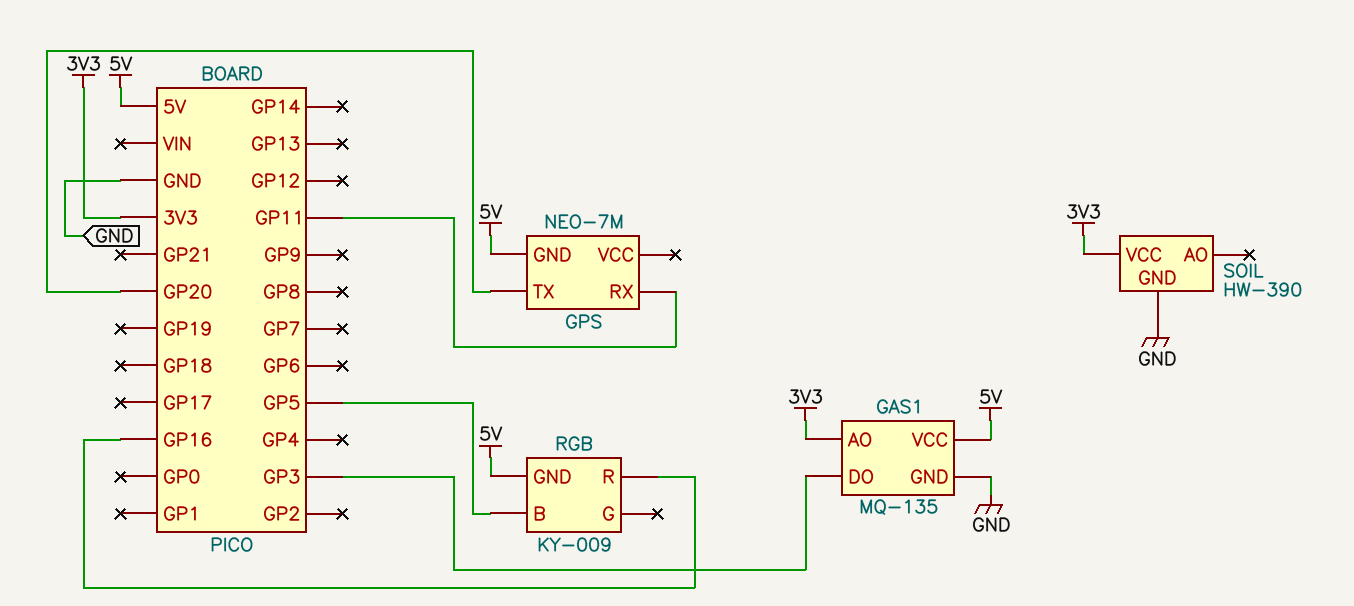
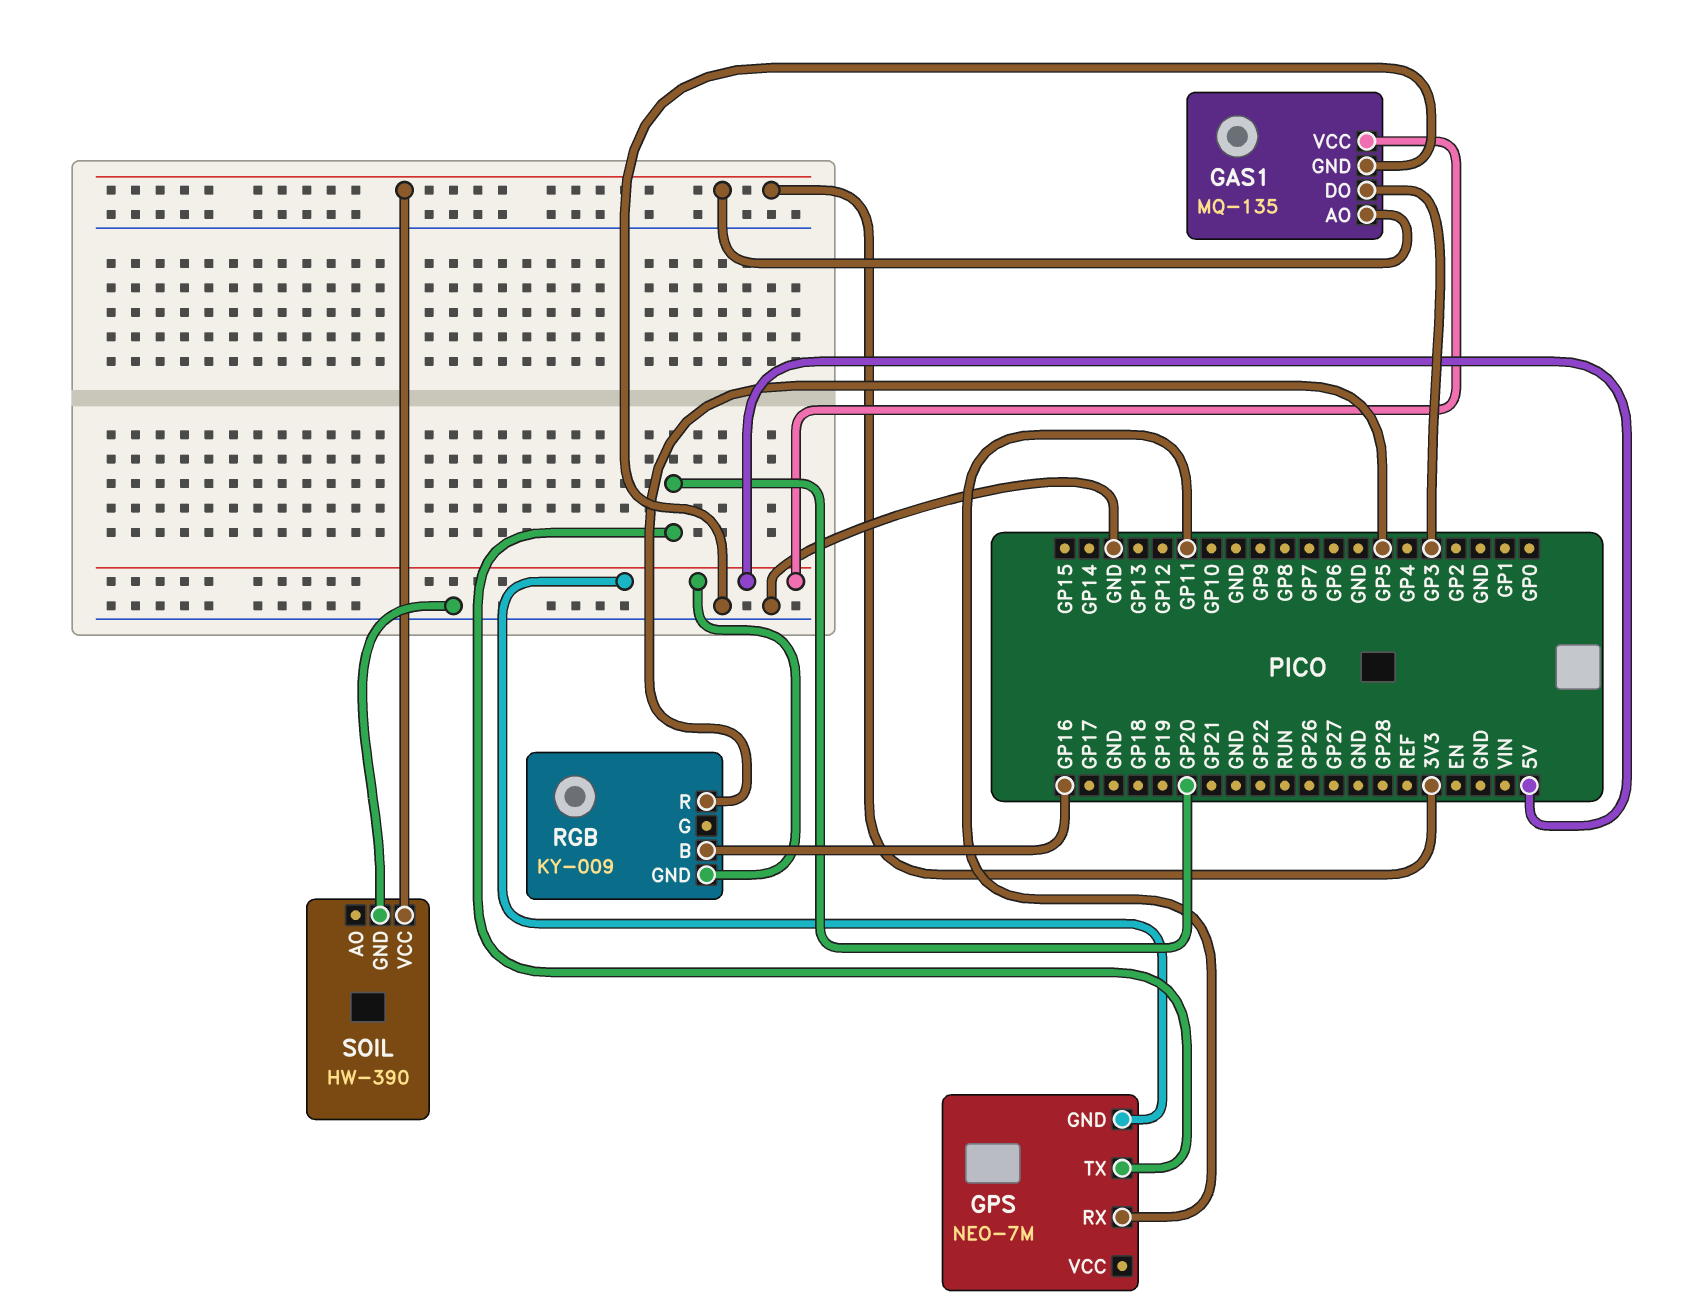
RGB pin B: GP5 -> GP16
RGB pin R: GP16 -> GP5

